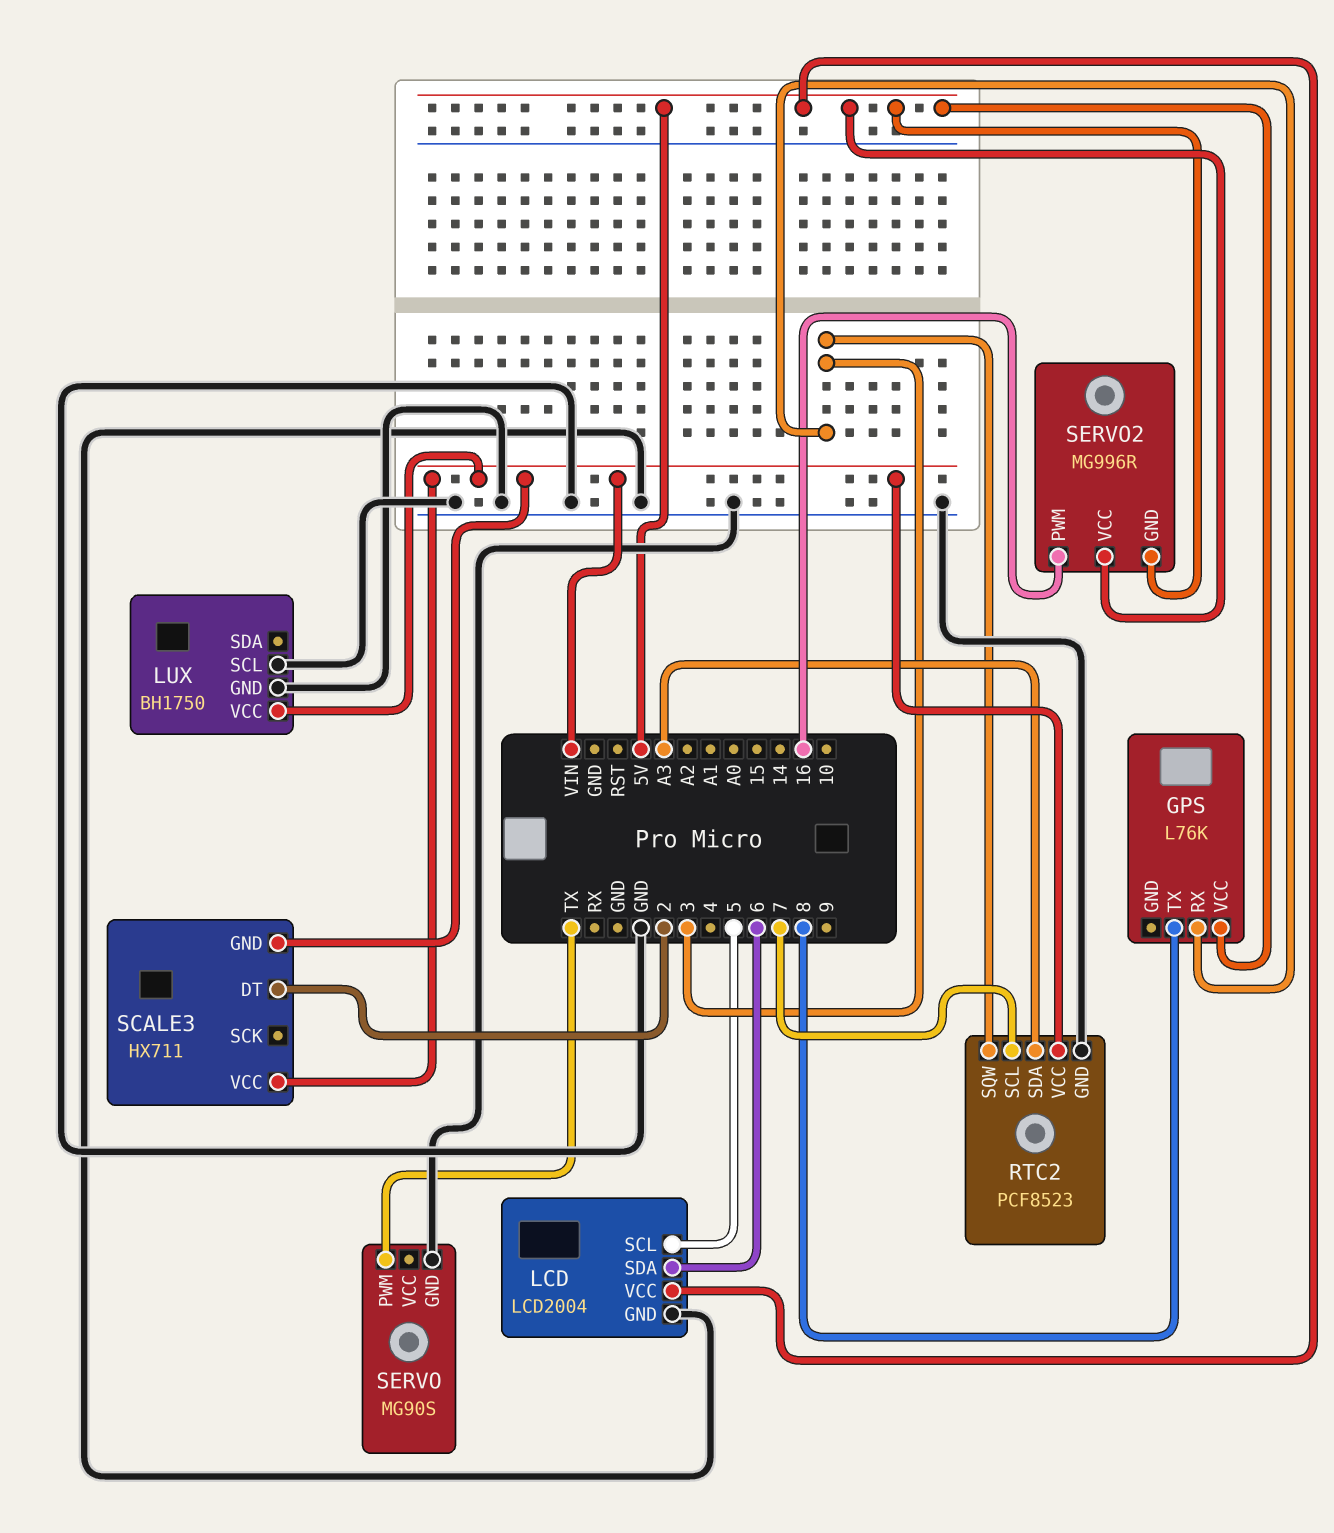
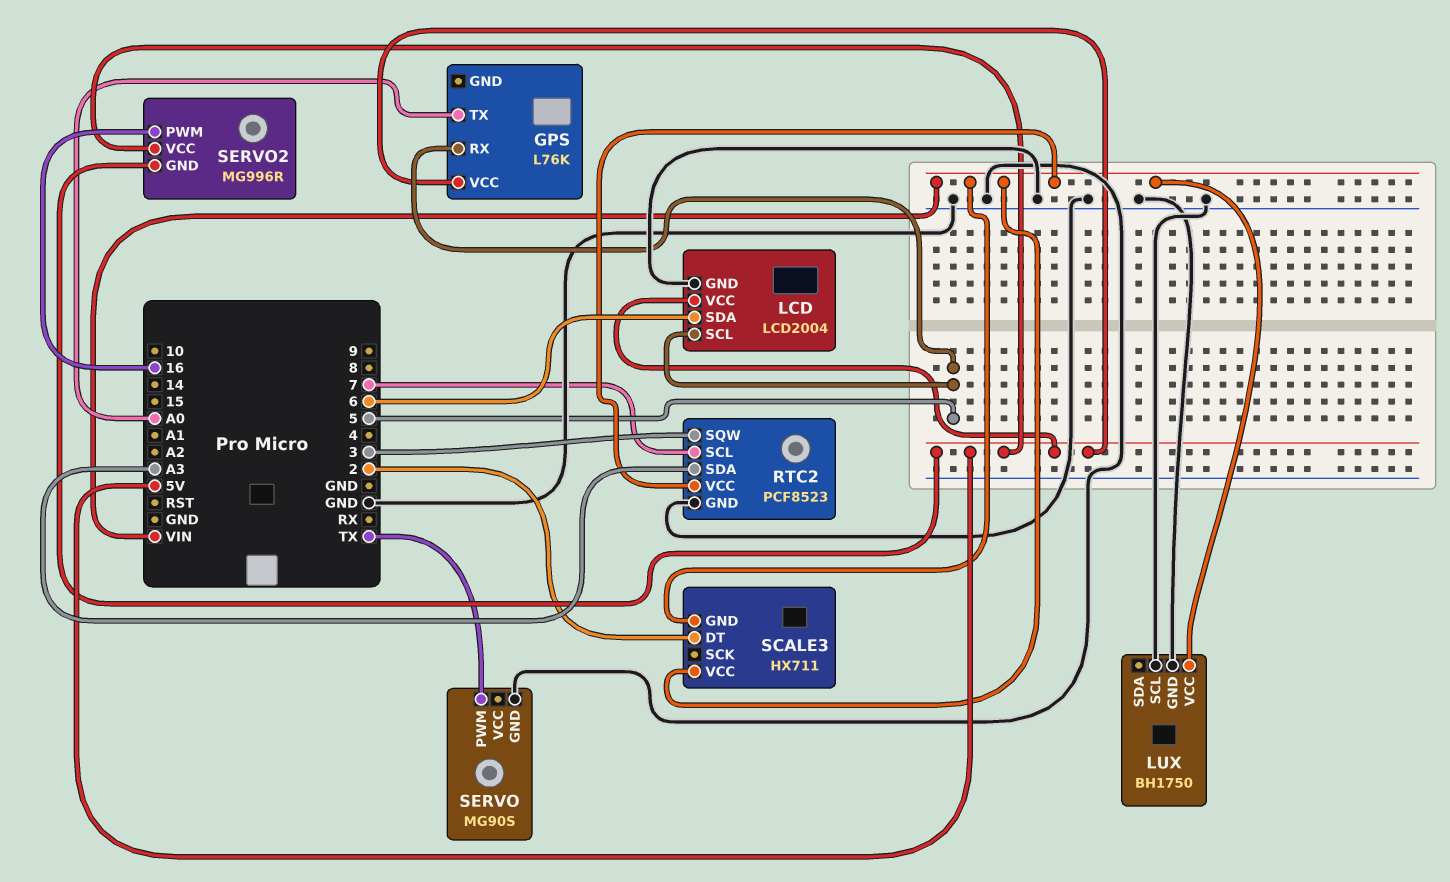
GPS pin RX: 3 -> 5
GPS pin TX: 8 -> A0

